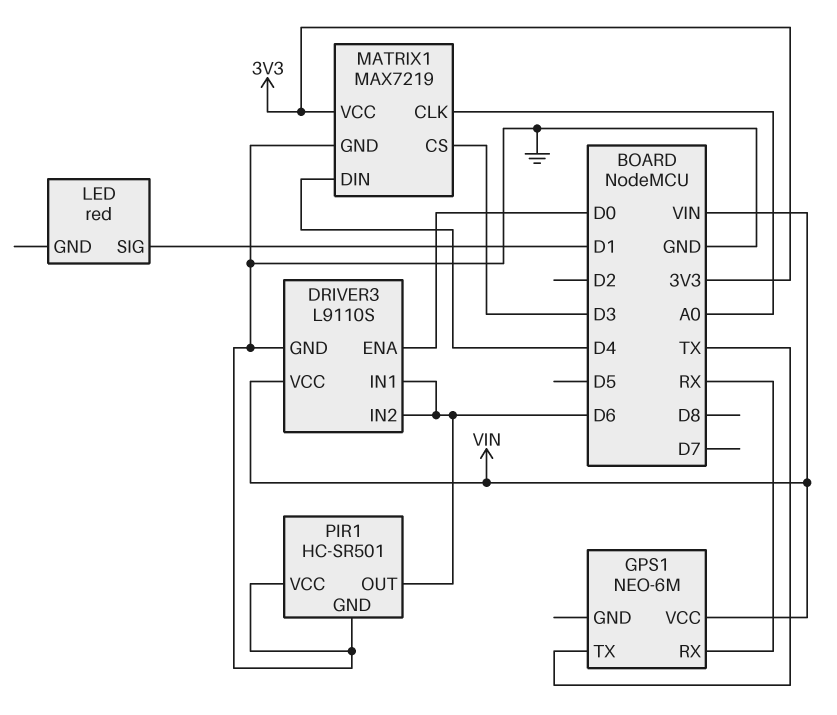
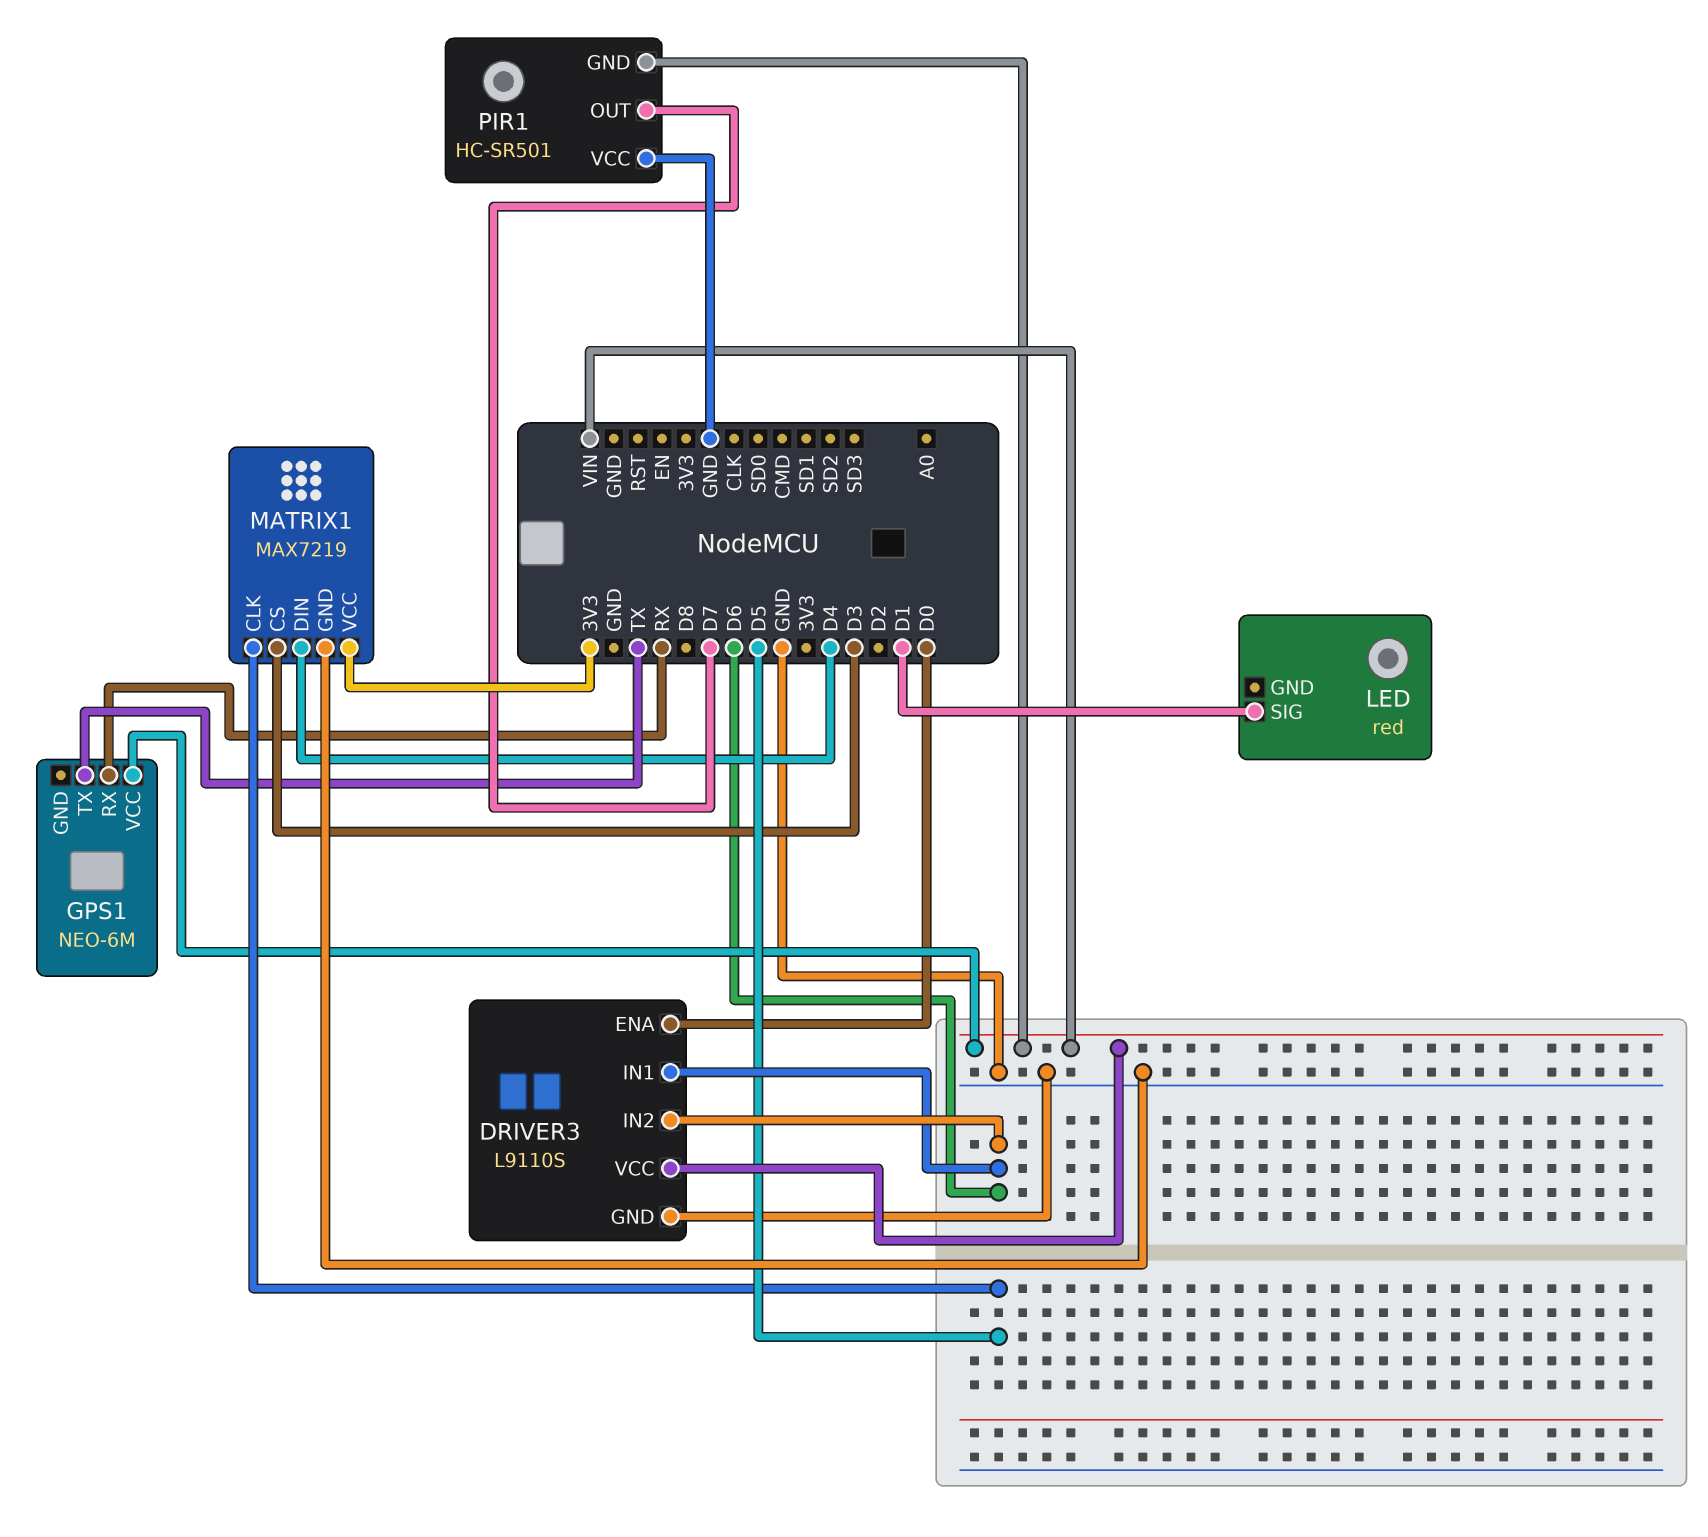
MATRIX1 pin CLK: A0 -> D5
PIR1 pin GND: GND -> VIN
PIR1 pin OUT: D6 -> D7

